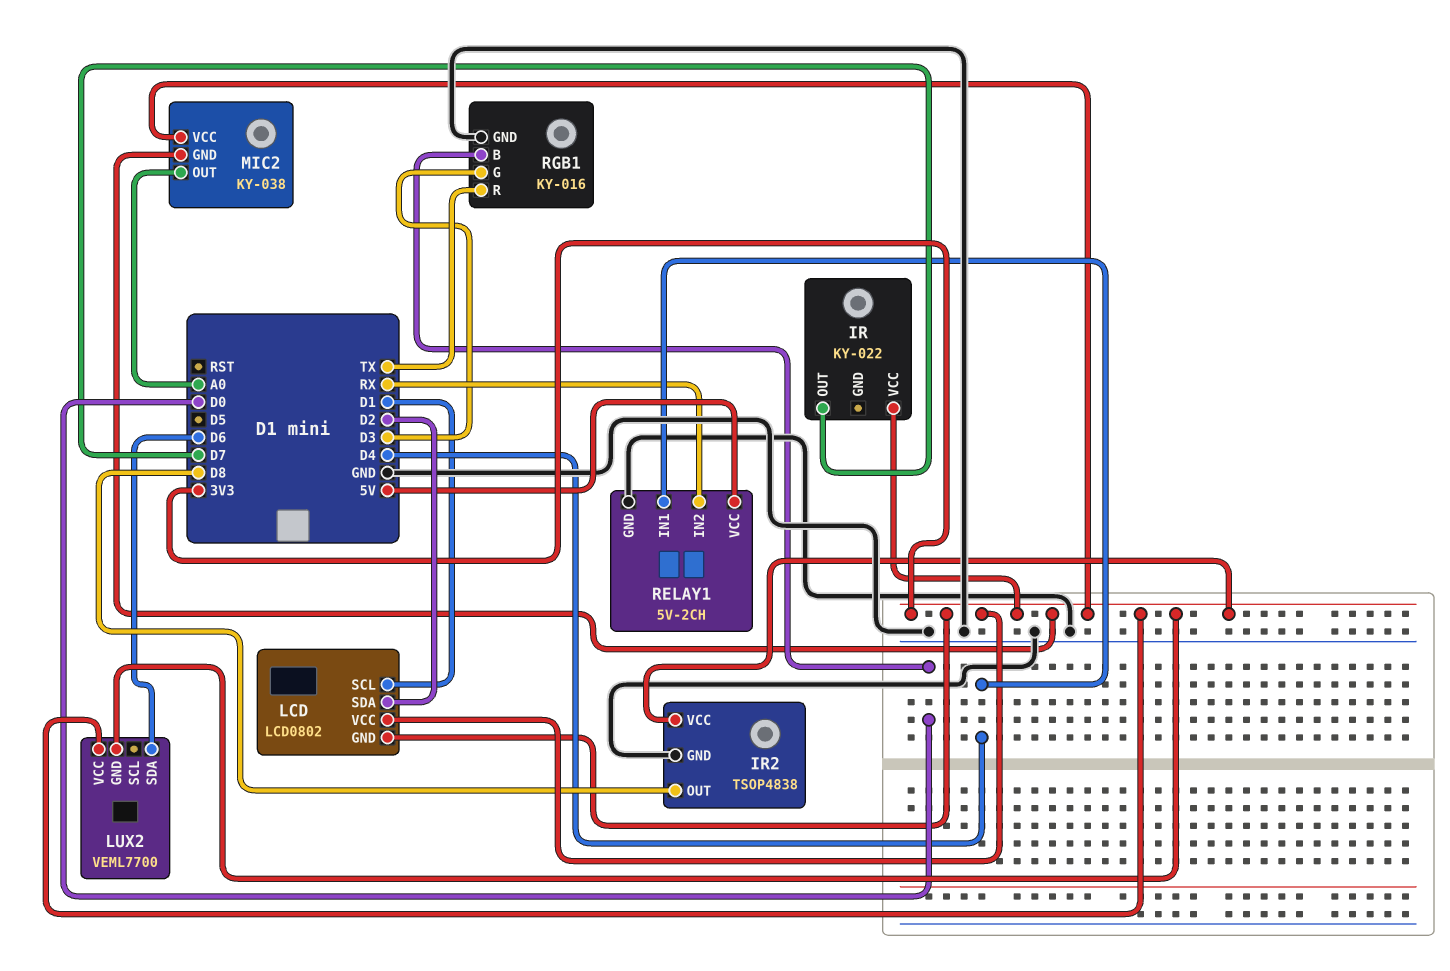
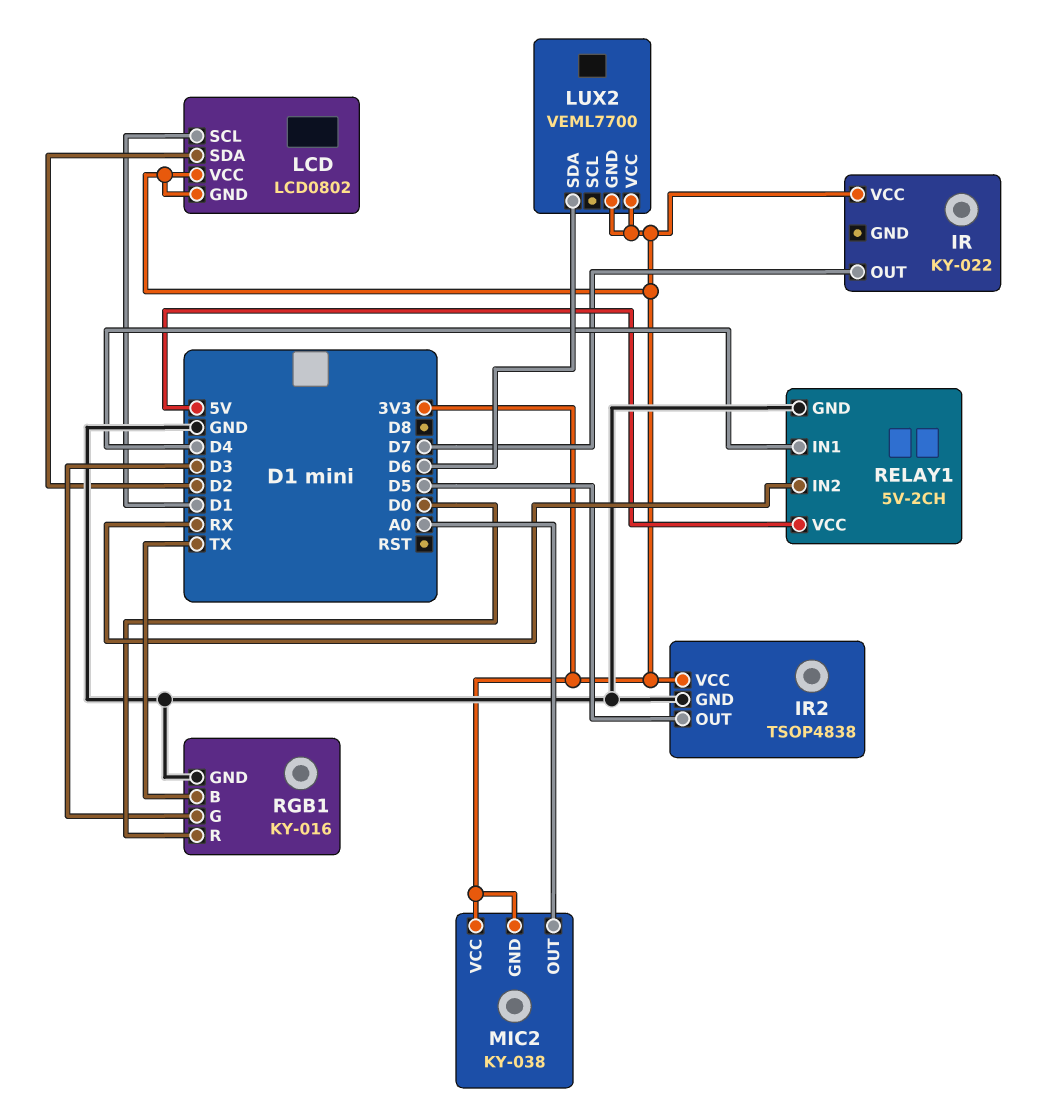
IR2 pin OUT: D8 -> D5
RGB1 pin B: D0 -> TX
RGB1 pin R: TX -> D0

